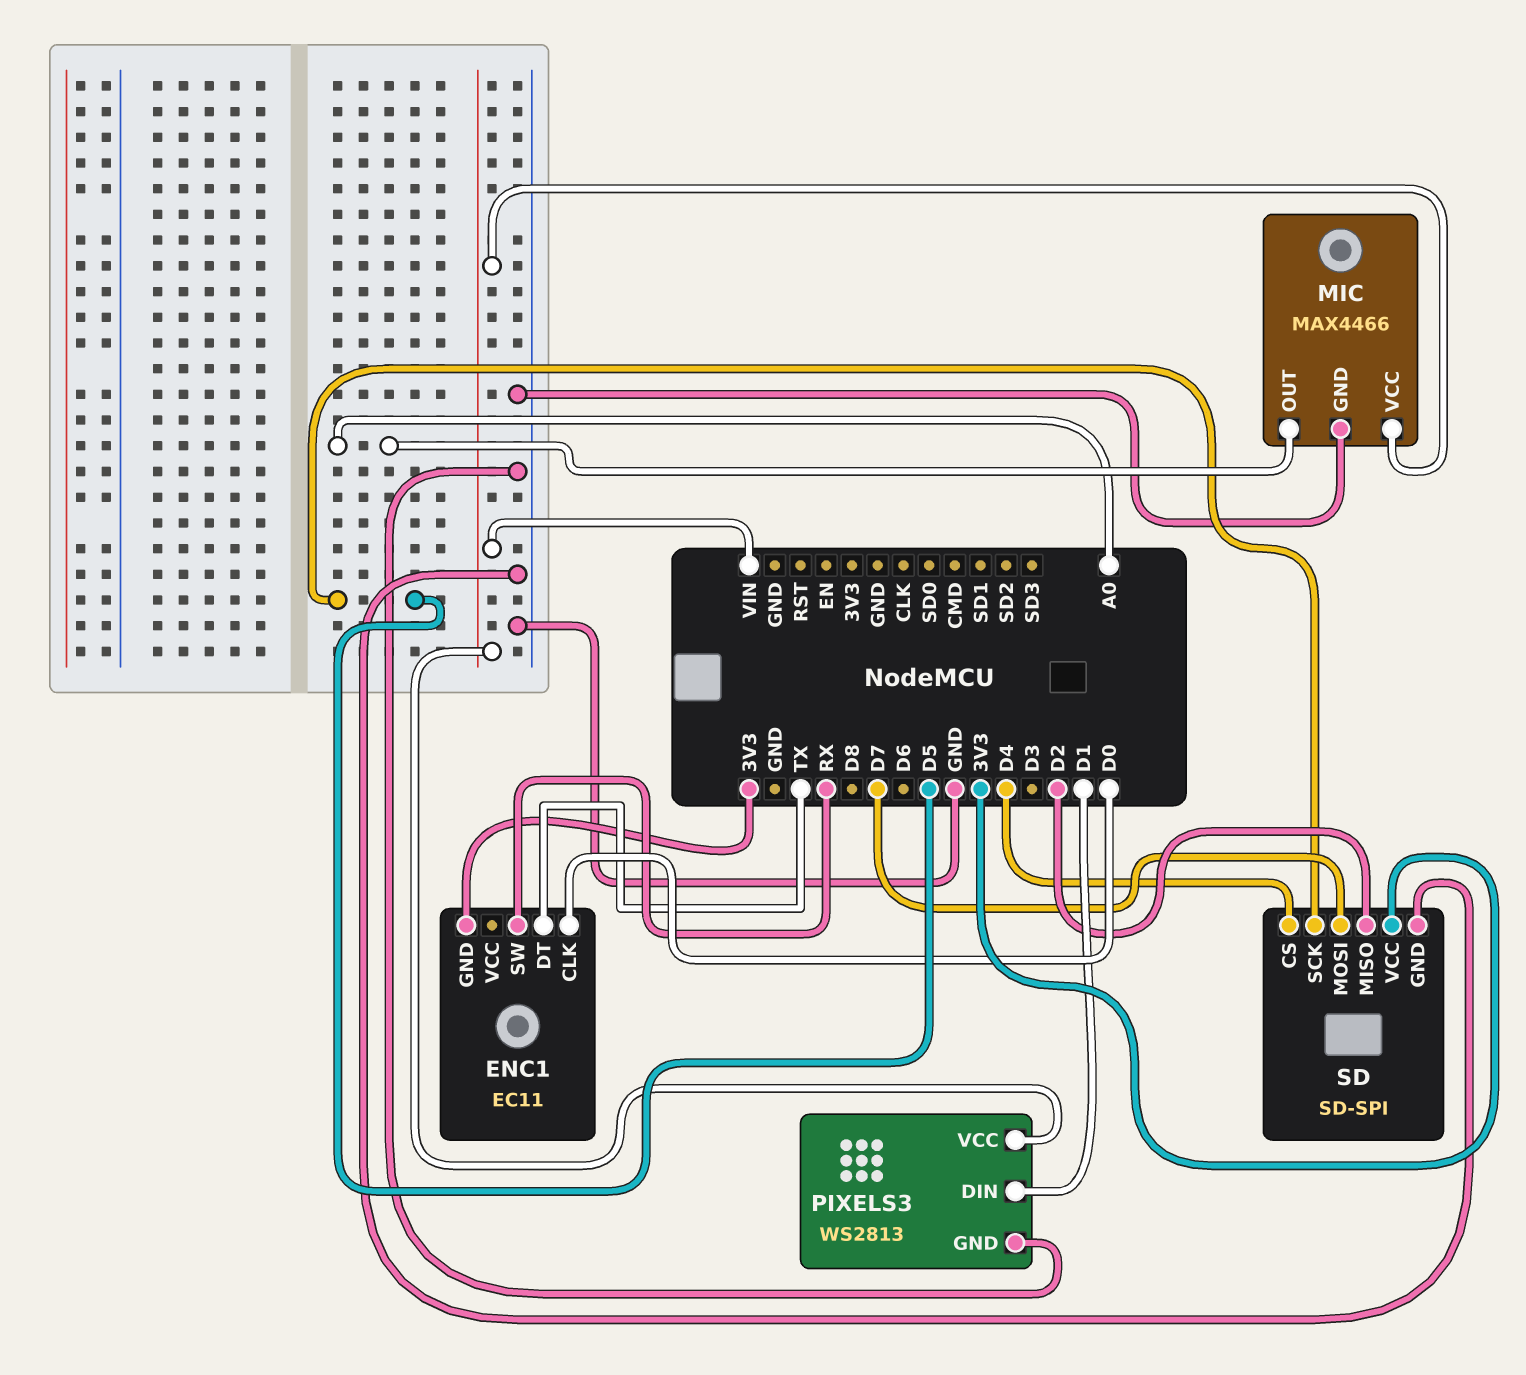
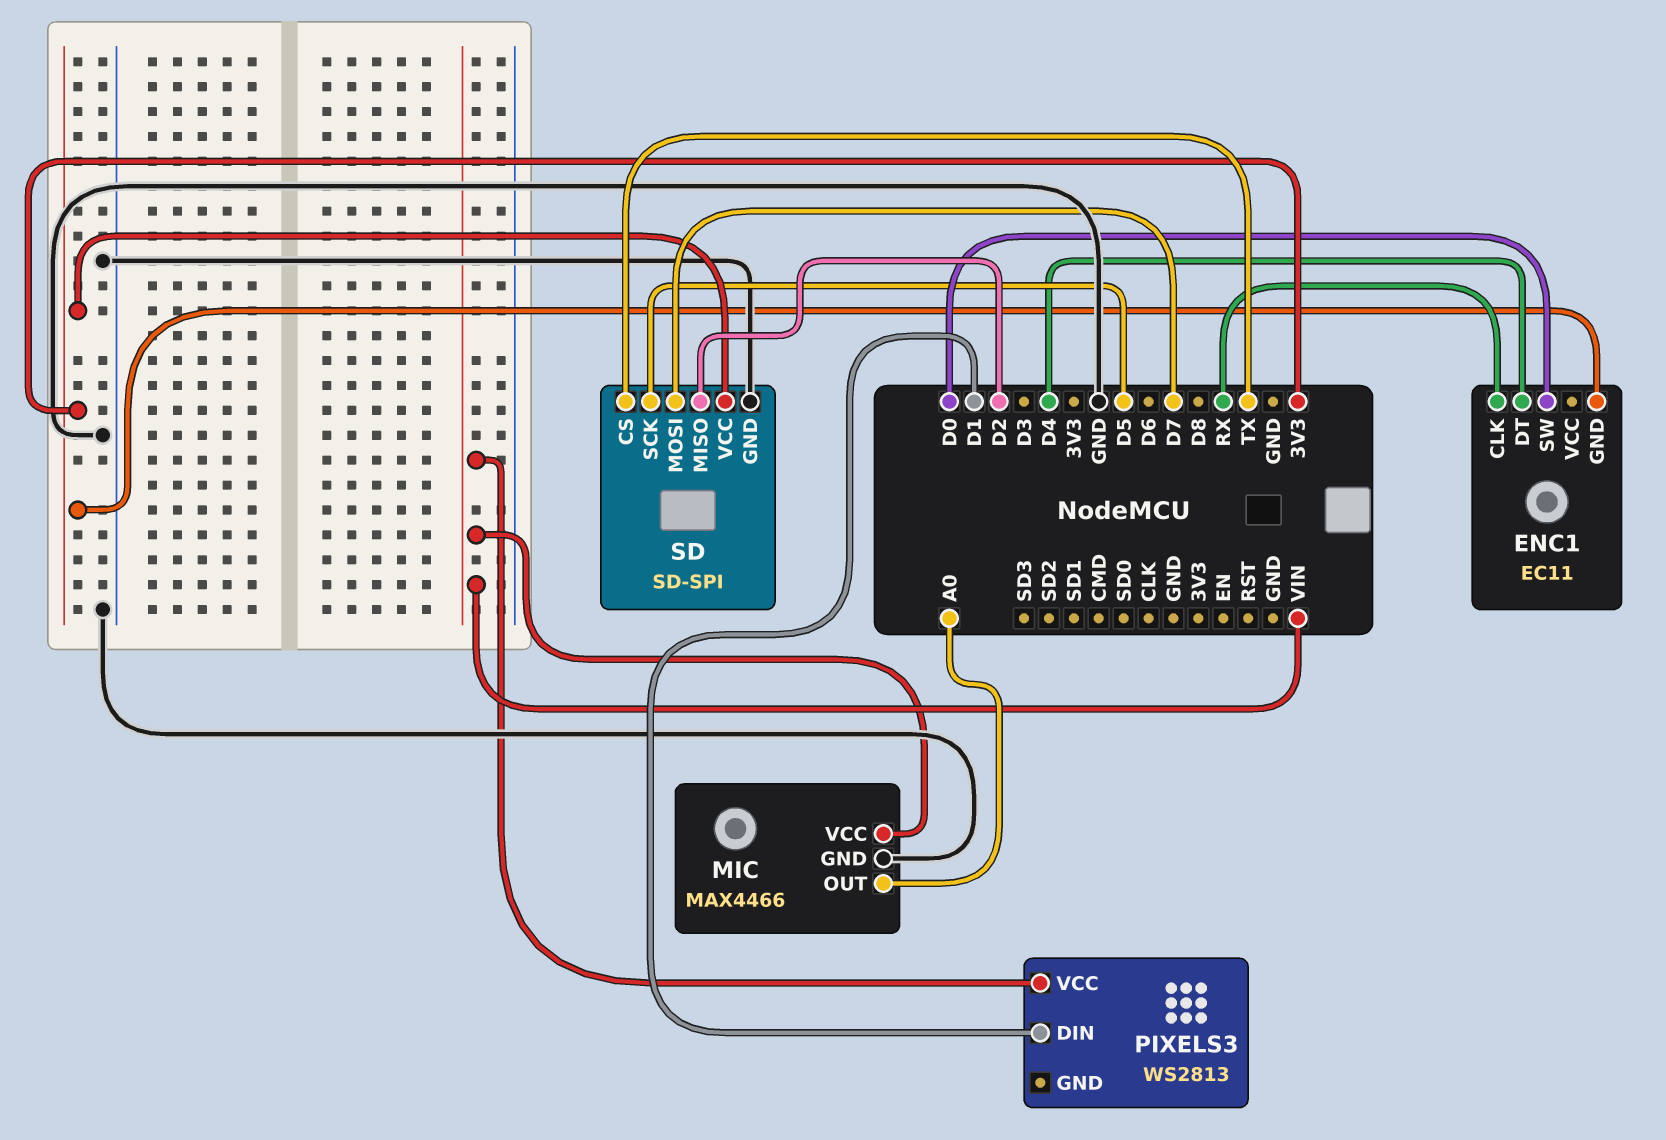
ENC1 pin CLK: D0 -> RX
ENC1 pin DT: TX -> D4
ENC1 pin SW: RX -> D0
PIXELS3 pin GND: GND -> none
SD pin CS: D4 -> TX

